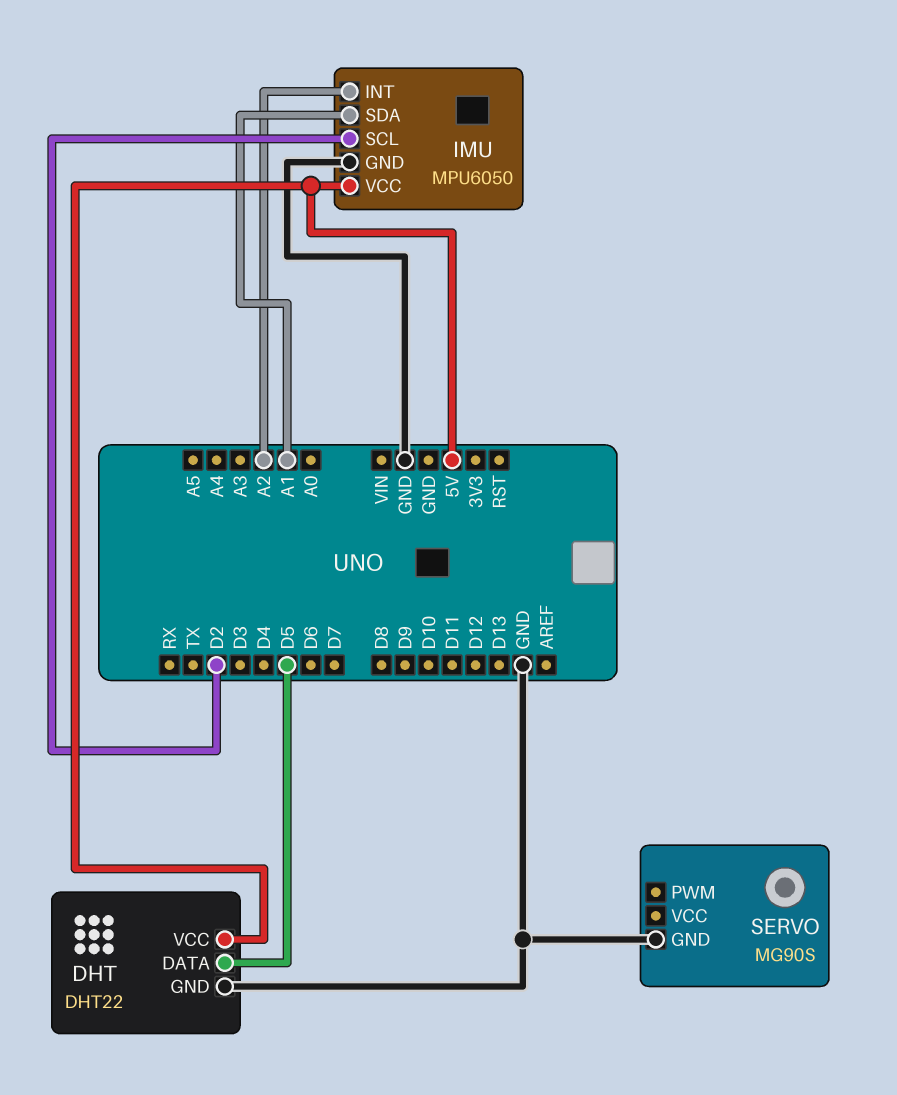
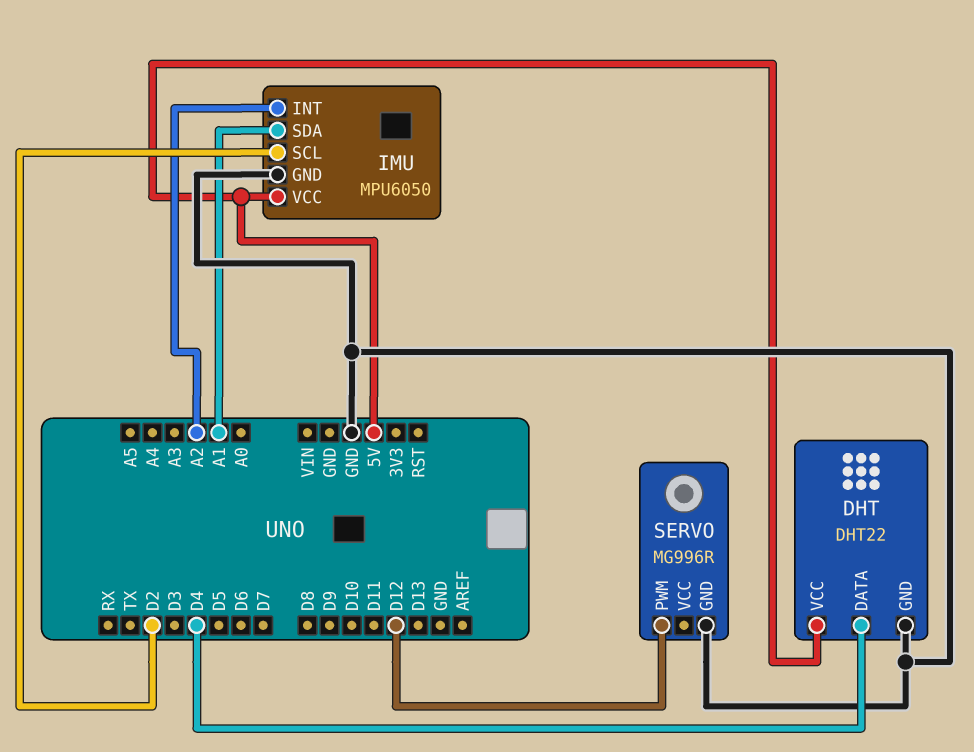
DHT pin DATA: D5 -> D4
SERVO: MG90S -> MG996R
SERVO pin PWM: none -> D12

